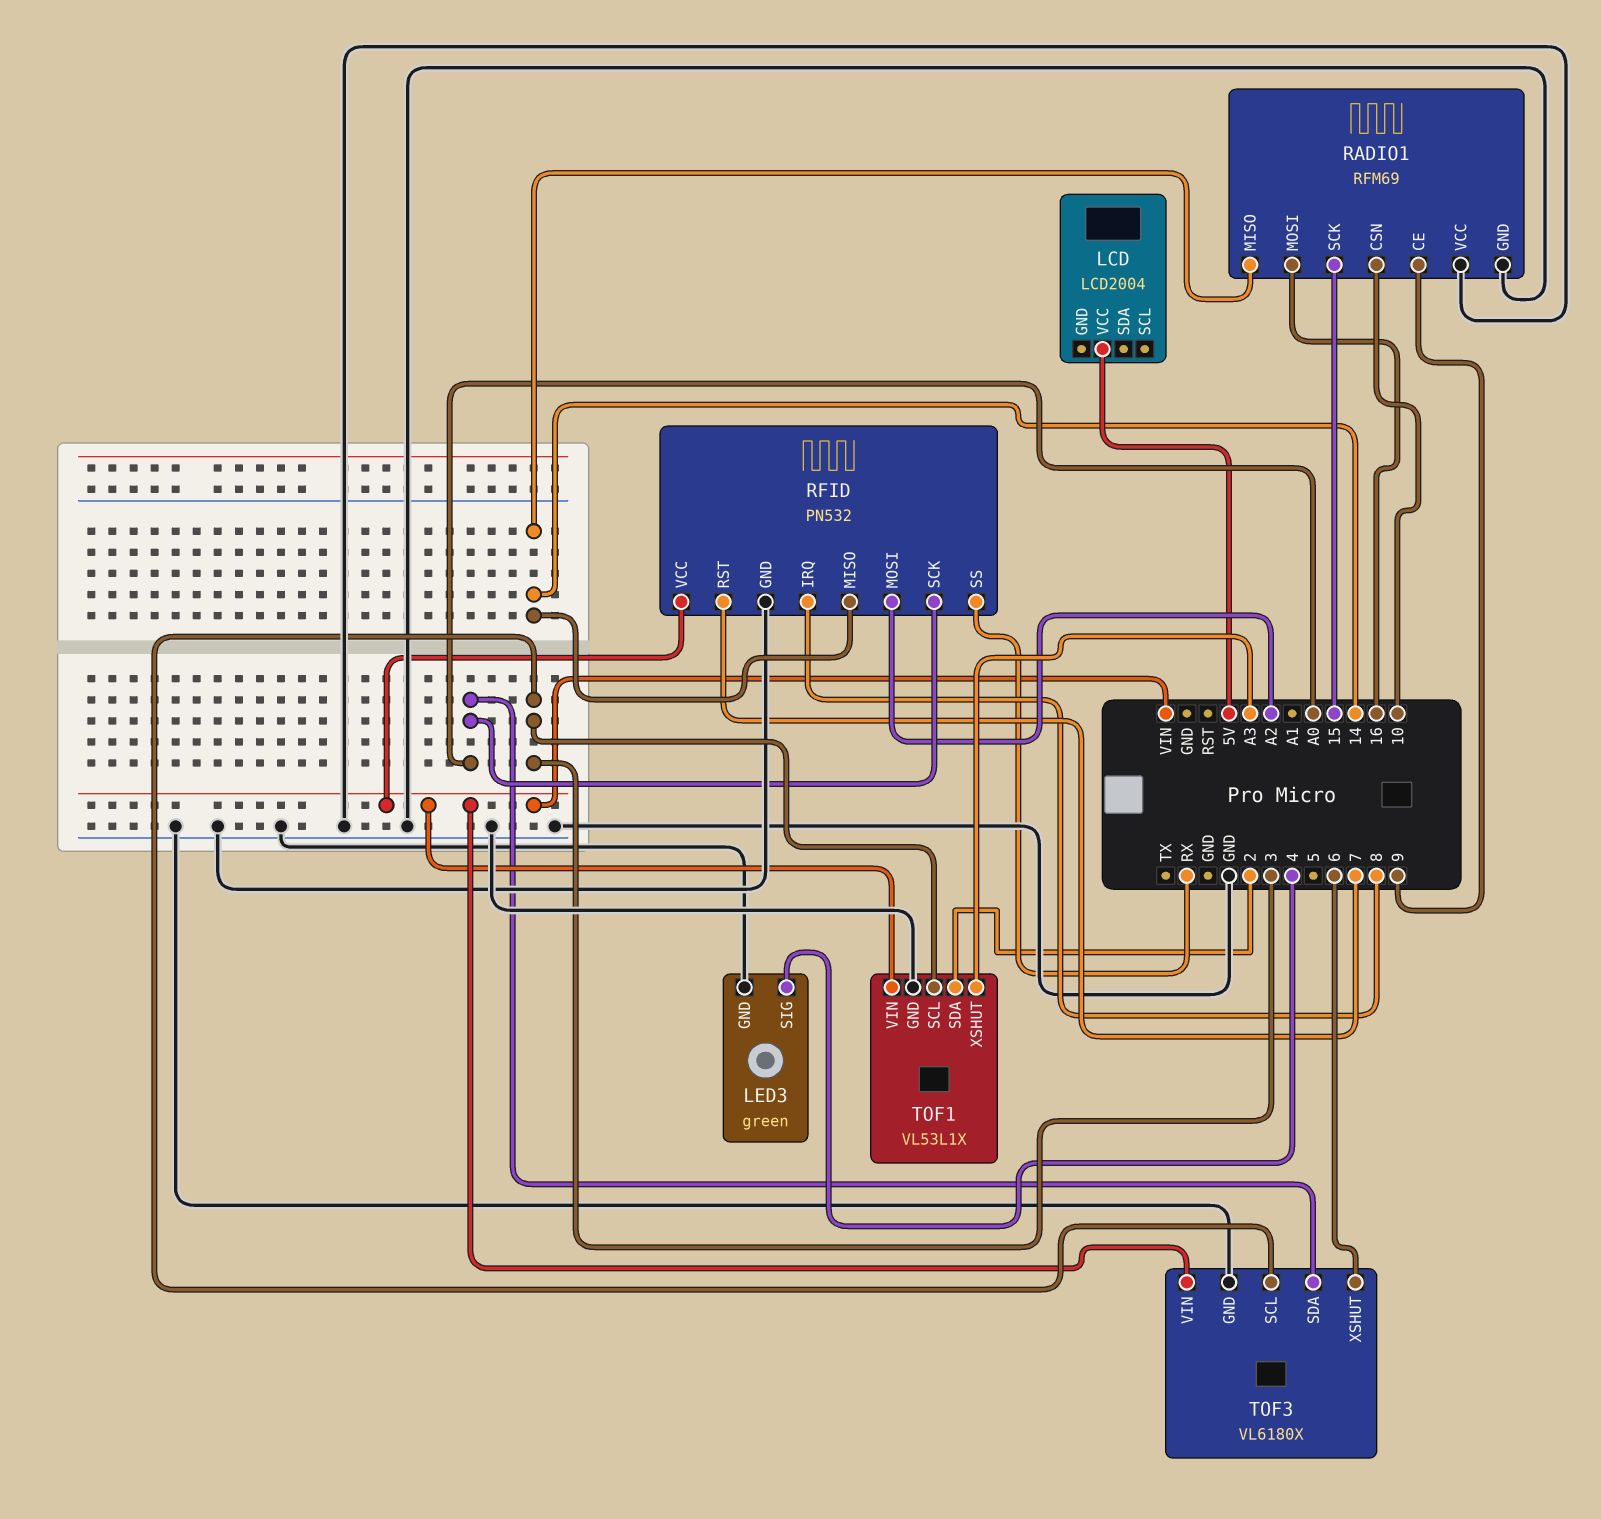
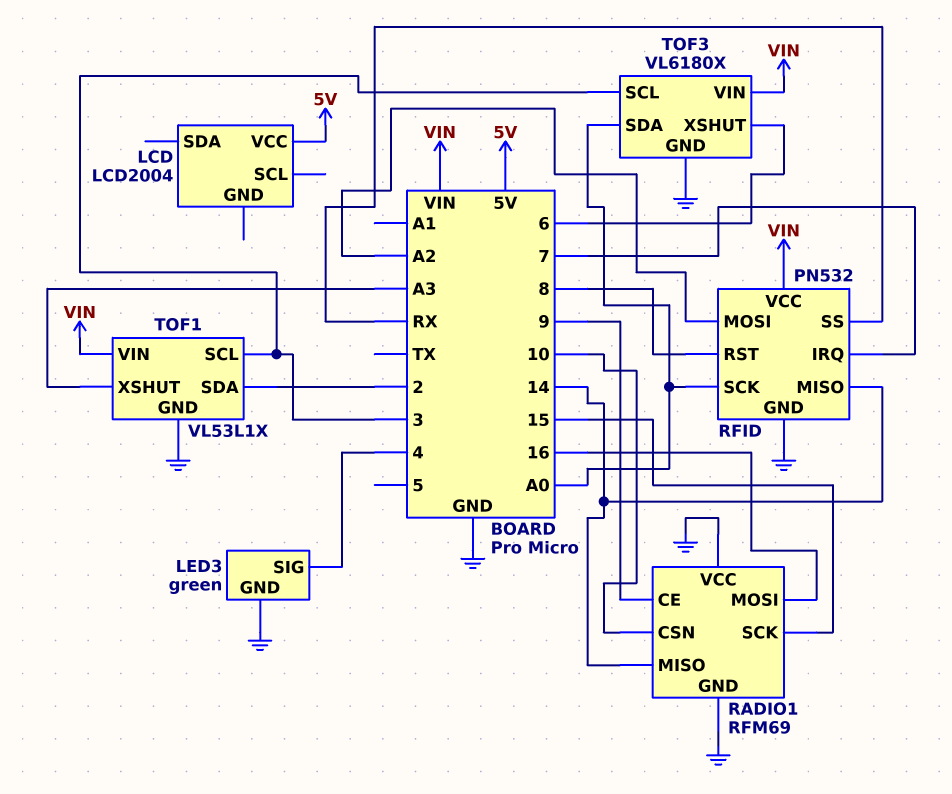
RFID pin IRQ: 8 -> 7
RFID pin RST: 7 -> 8

